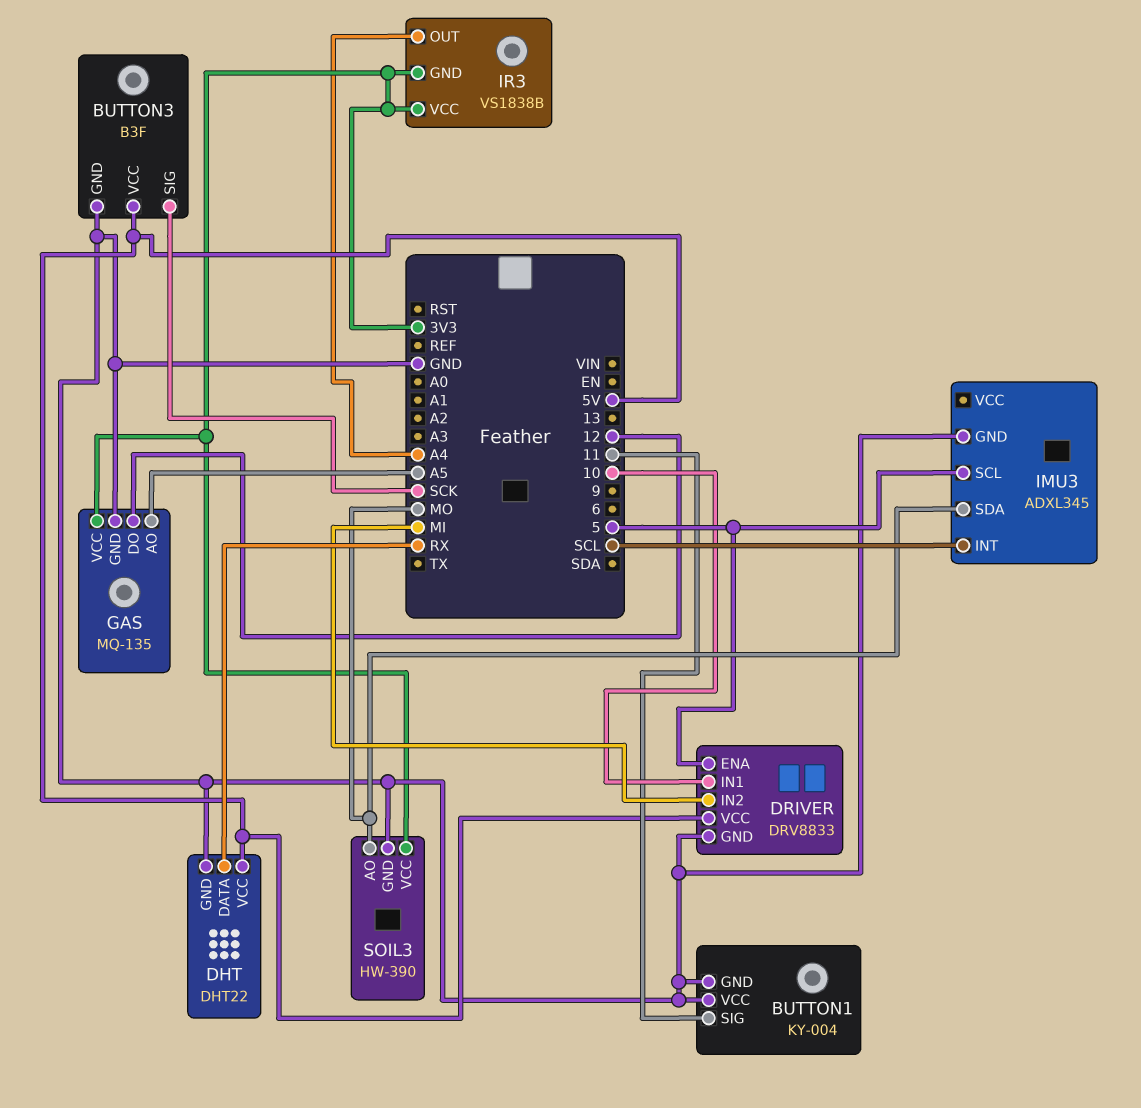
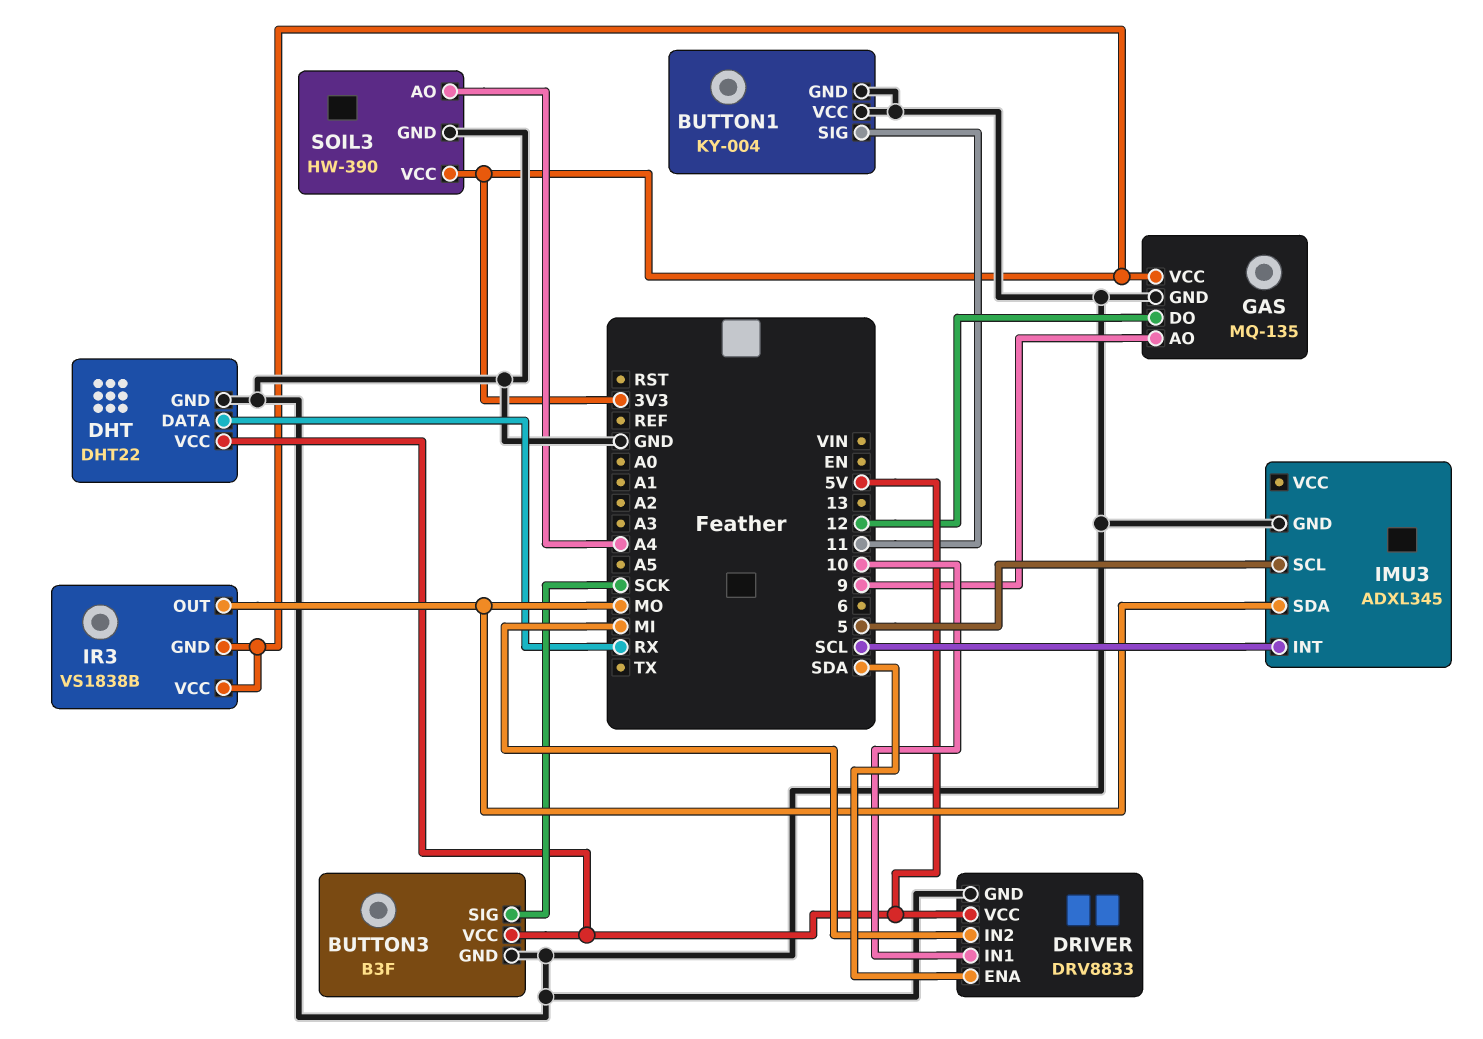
DRIVER pin ENA: 5 -> SDA
GAS pin AO: A5 -> 9
IR3 pin OUT: A4 -> MO
SOIL3 pin AO: MO -> A4

